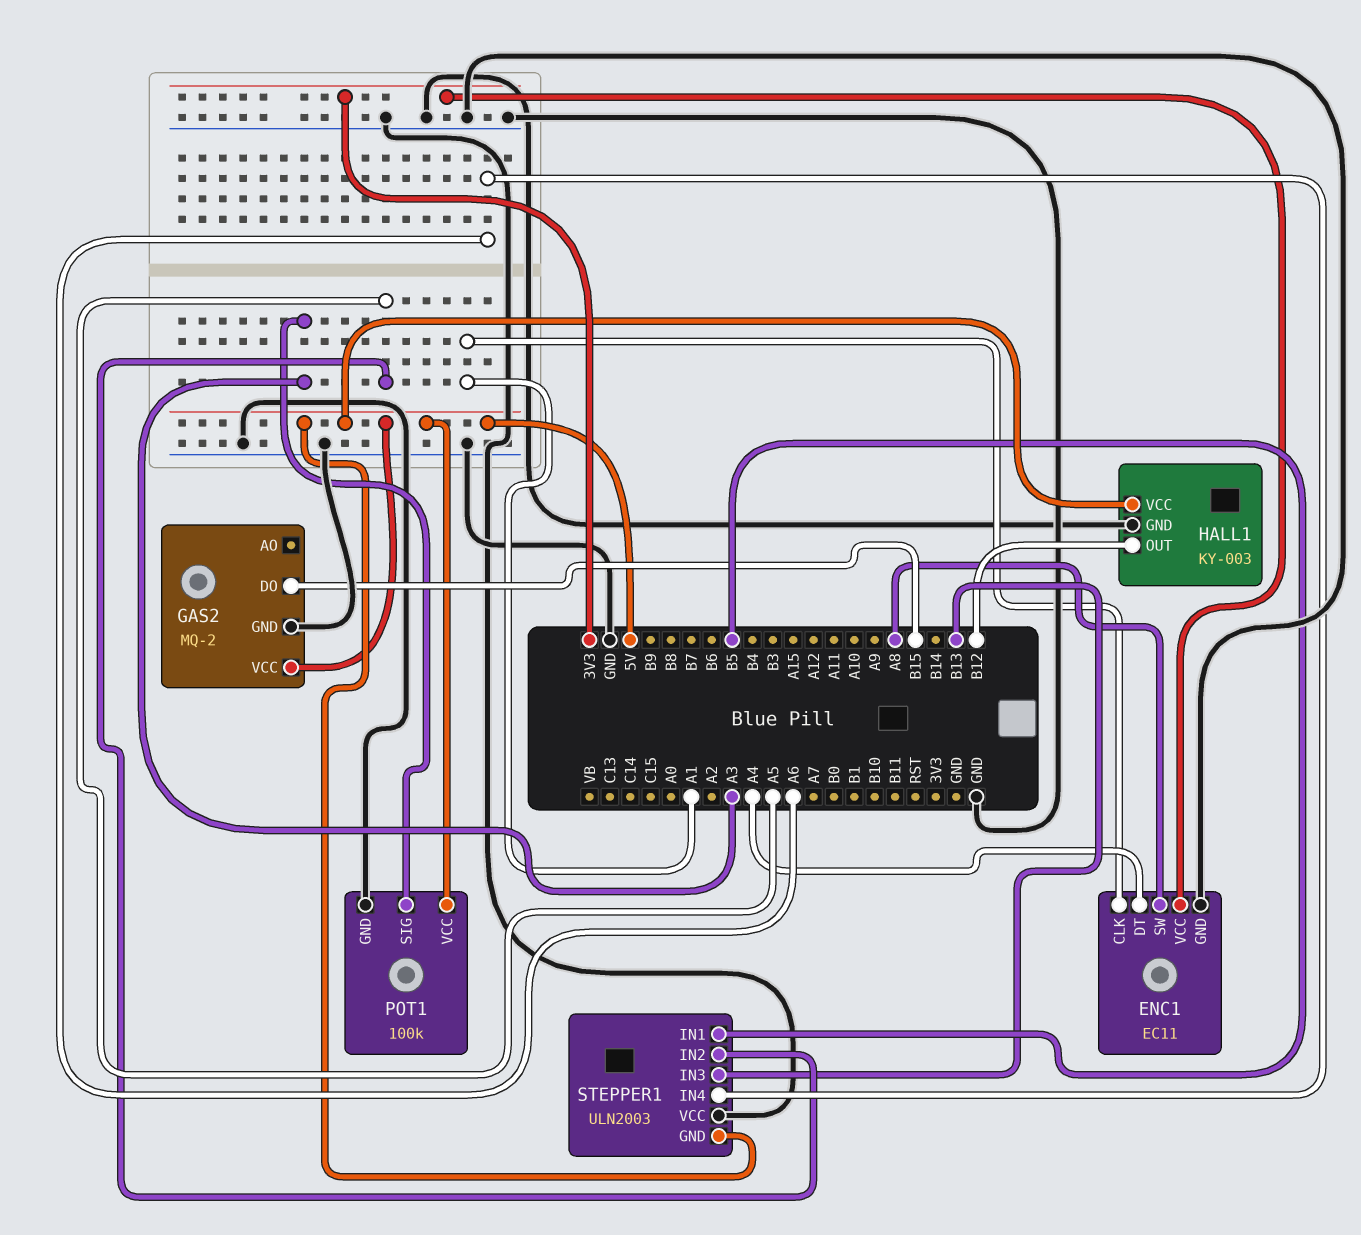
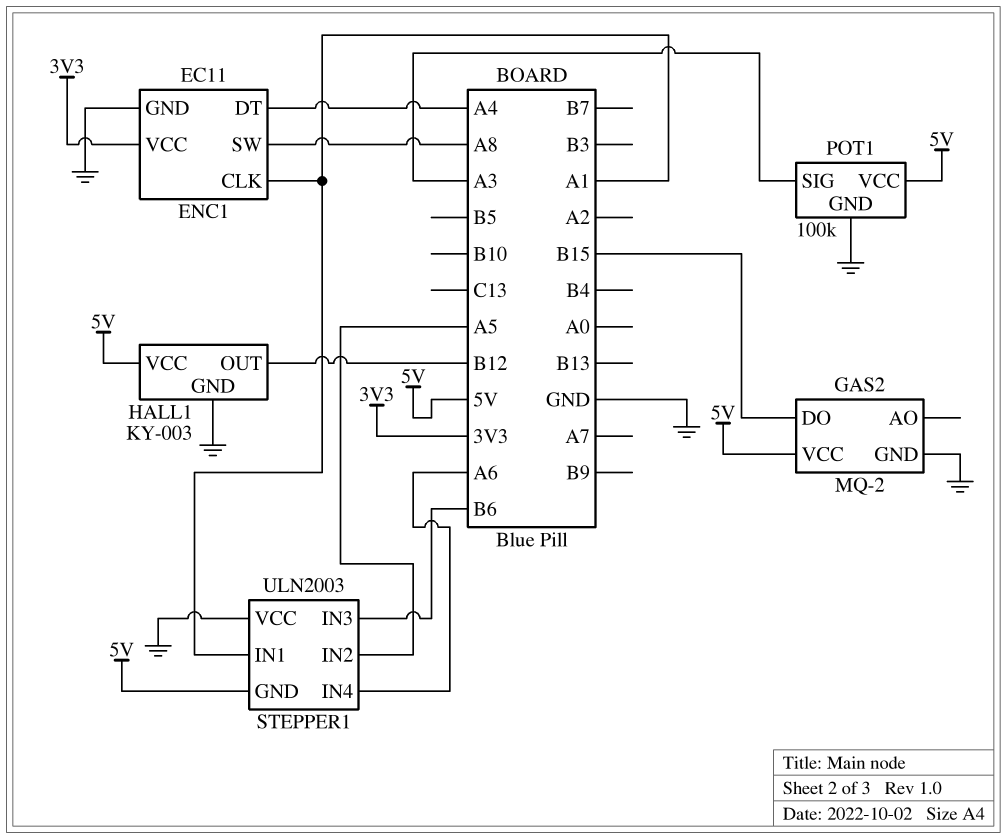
STEPPER1 pin IN1: B5 -> A1
STEPPER1 pin IN3: B13 -> B6

